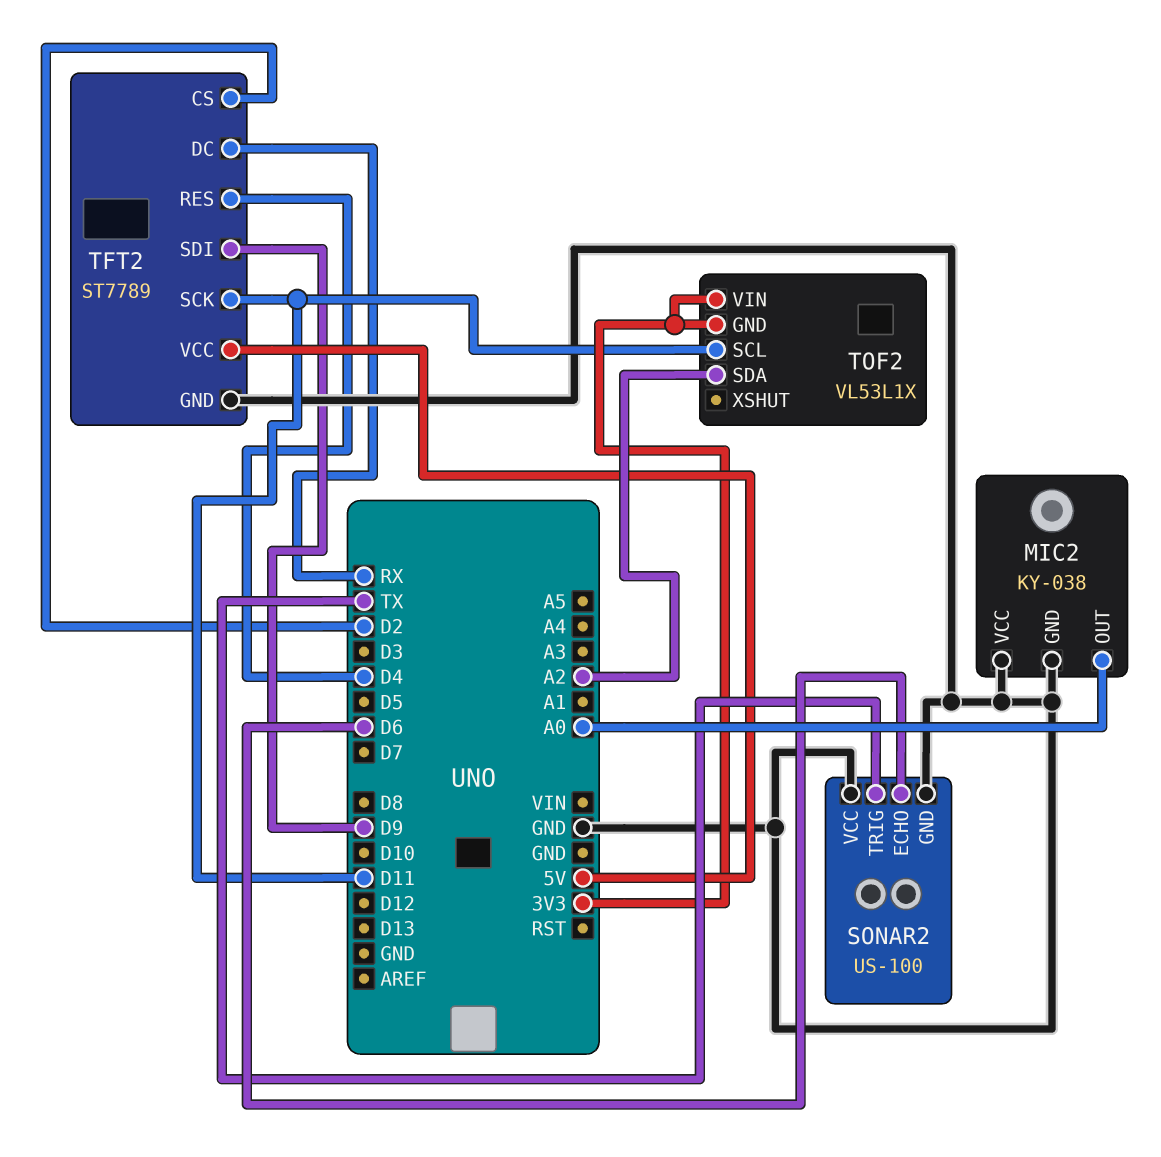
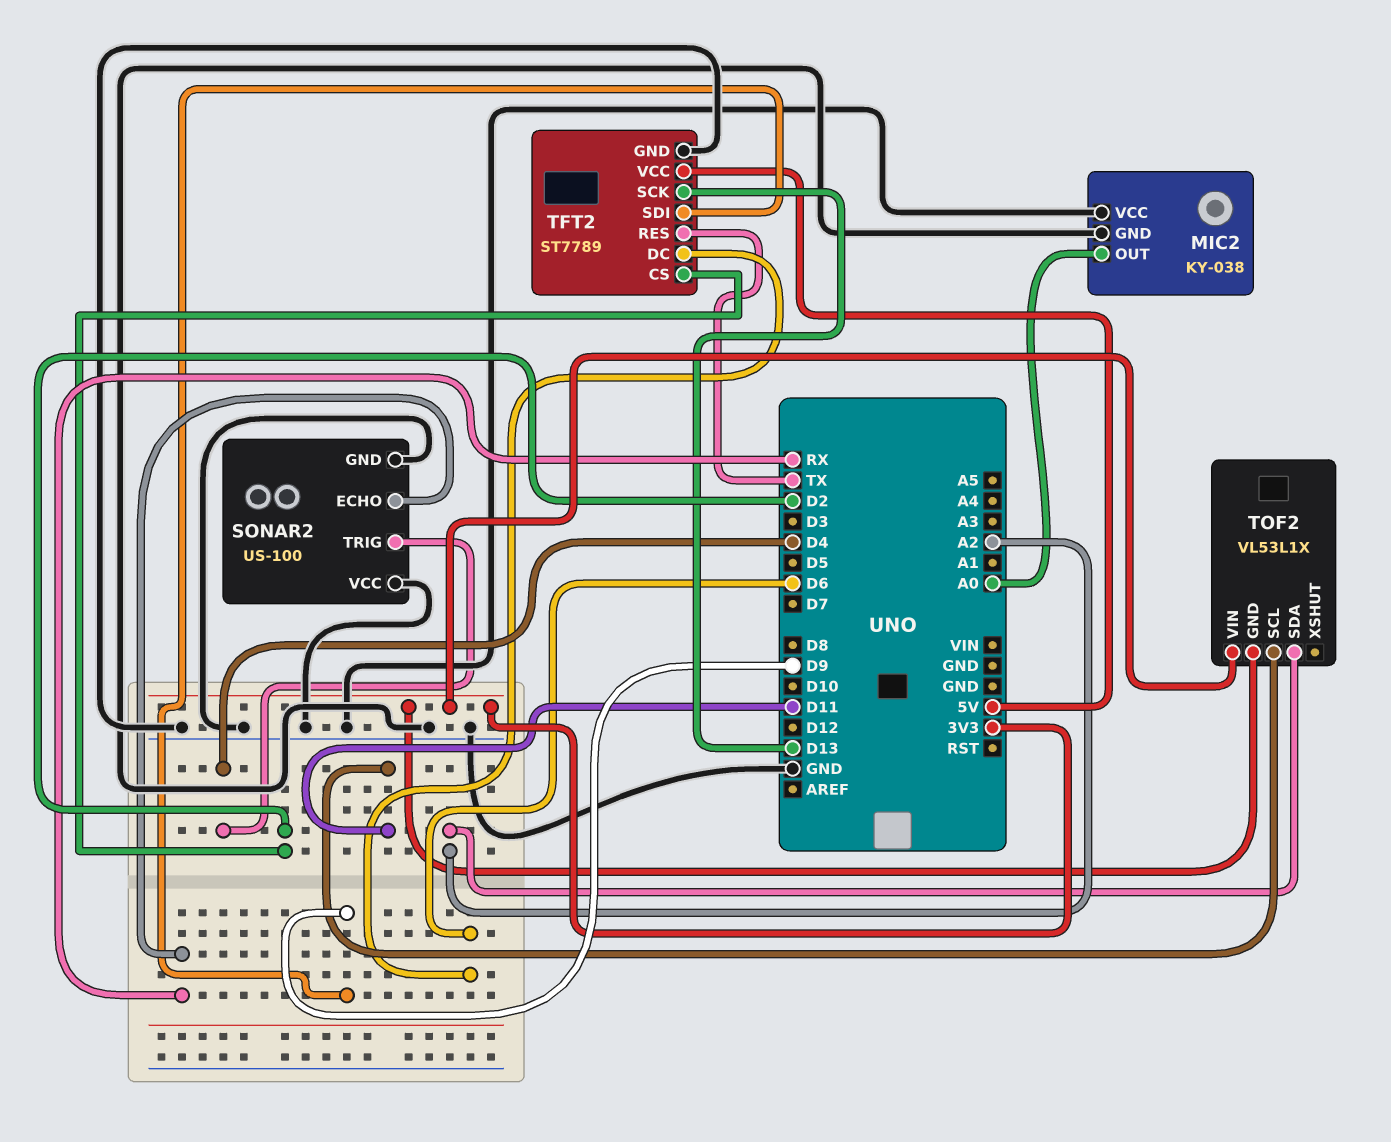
SONAR2 pin ECHO: D6 -> RX
SONAR2 pin TRIG: TX -> D4
TFT2 pin DC: RX -> D6
TFT2 pin RES: D4 -> TX
TFT2 pin SCK: D11 -> D13

